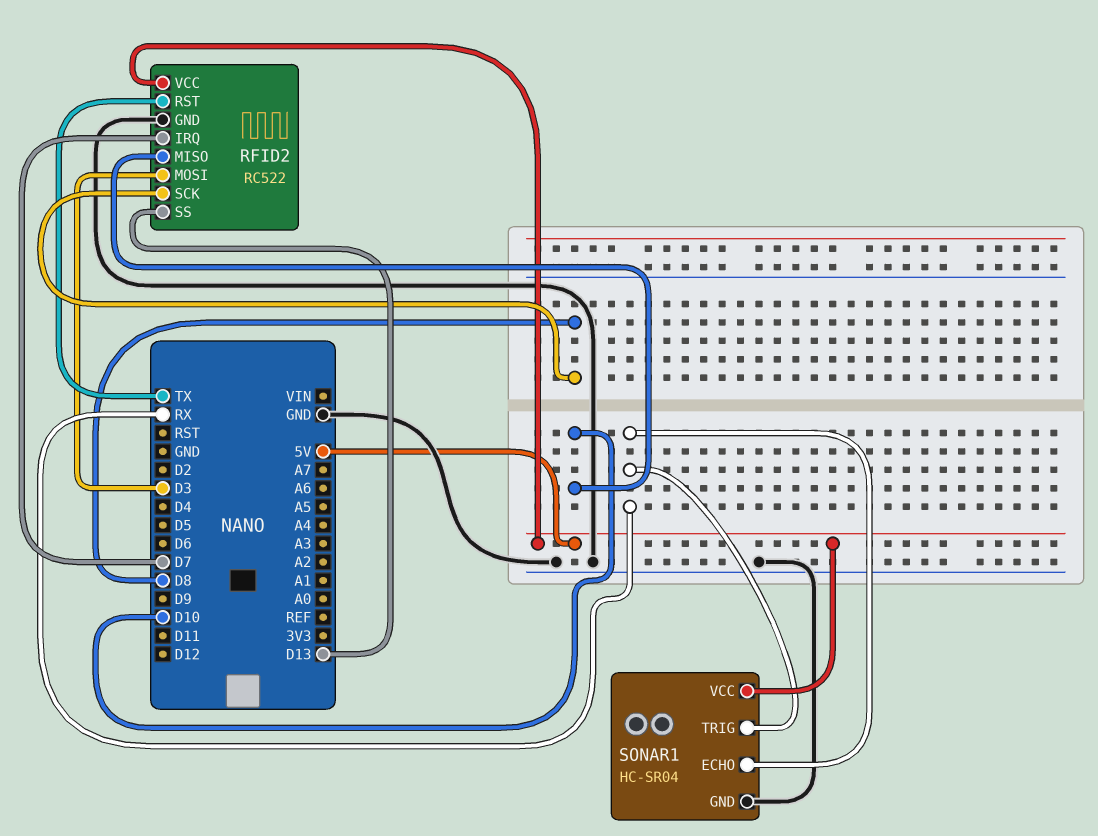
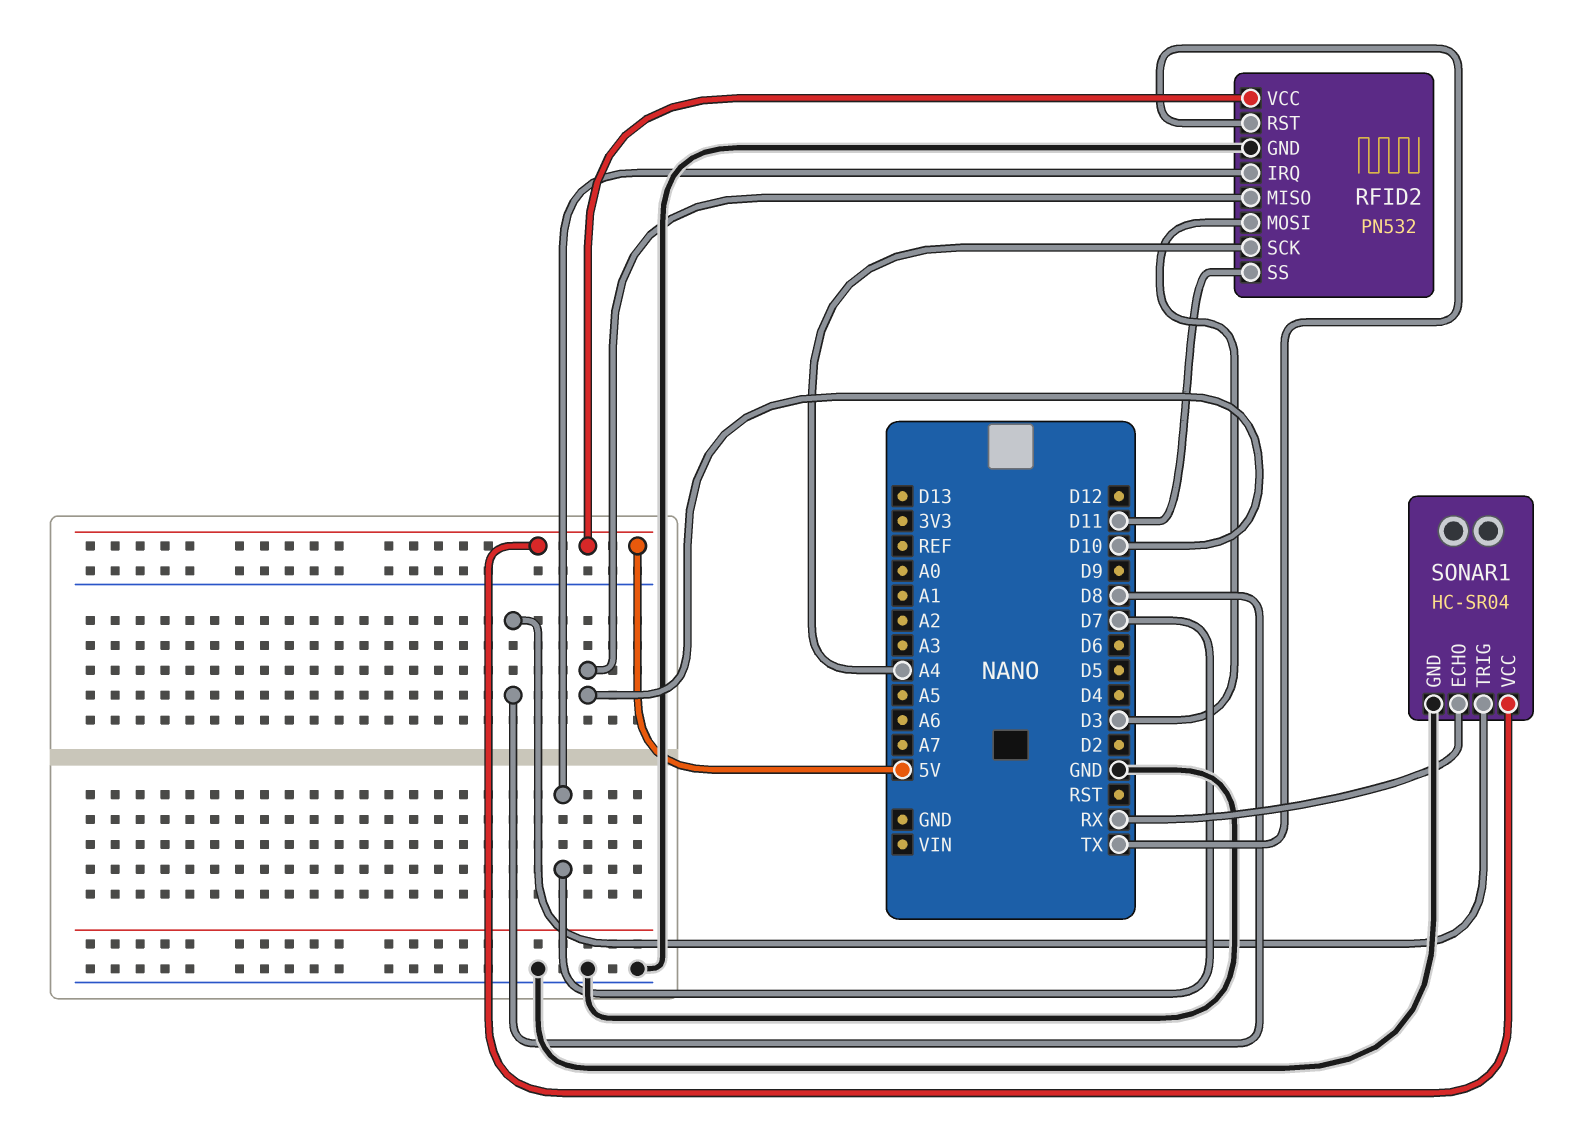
RFID2: RC522 -> PN532
RFID2 pin SCK: D8 -> A4
RFID2 pin SS: D13 -> D11
SONAR1 pin TRIG: RX -> D8

